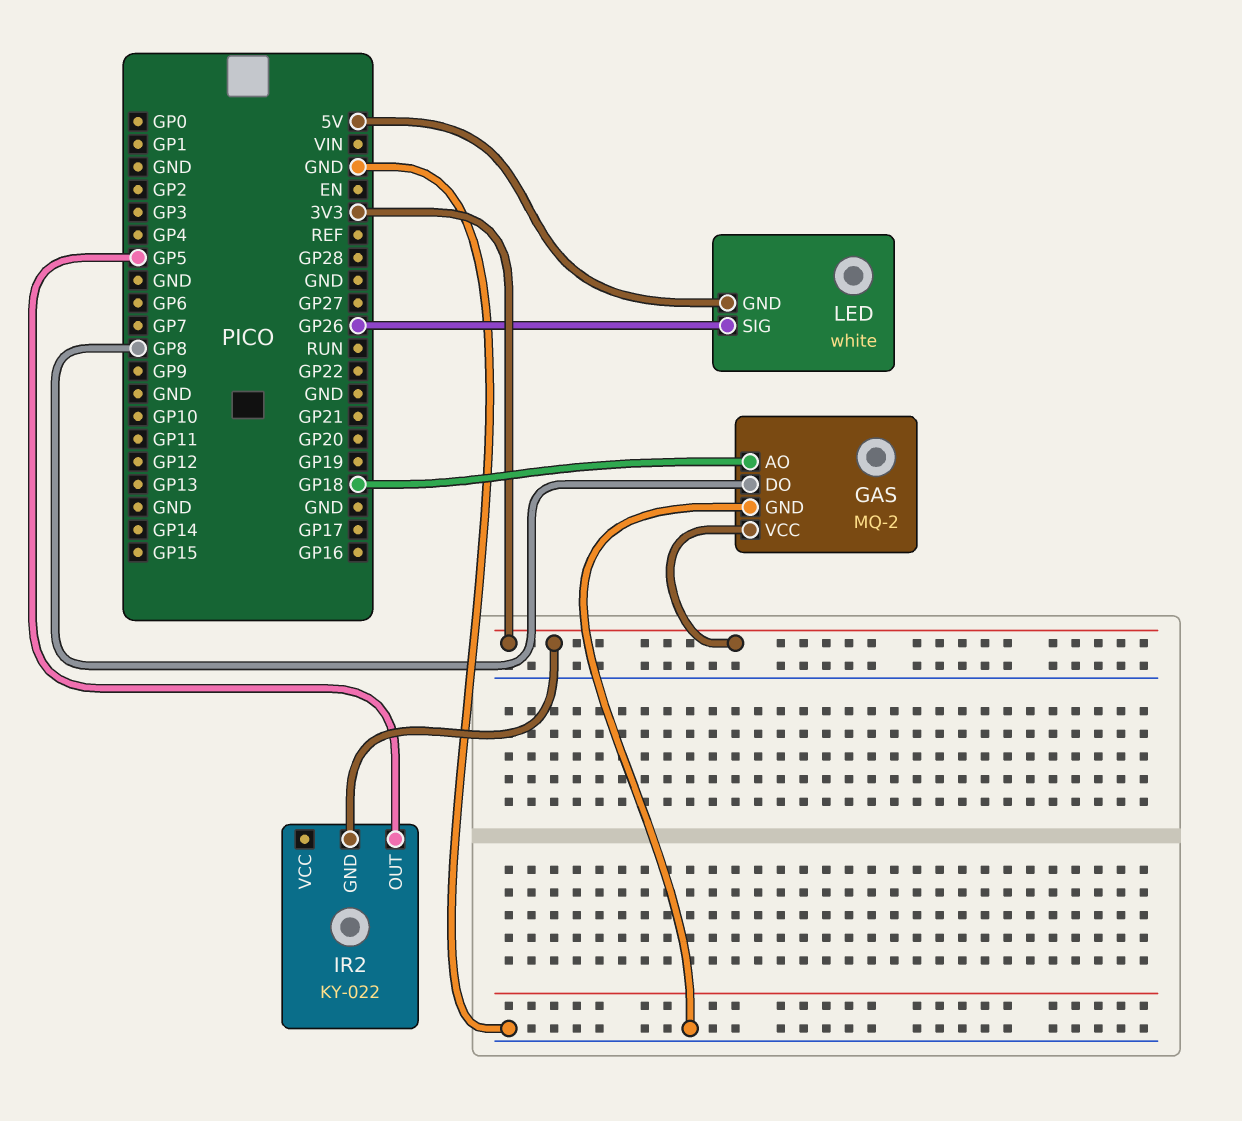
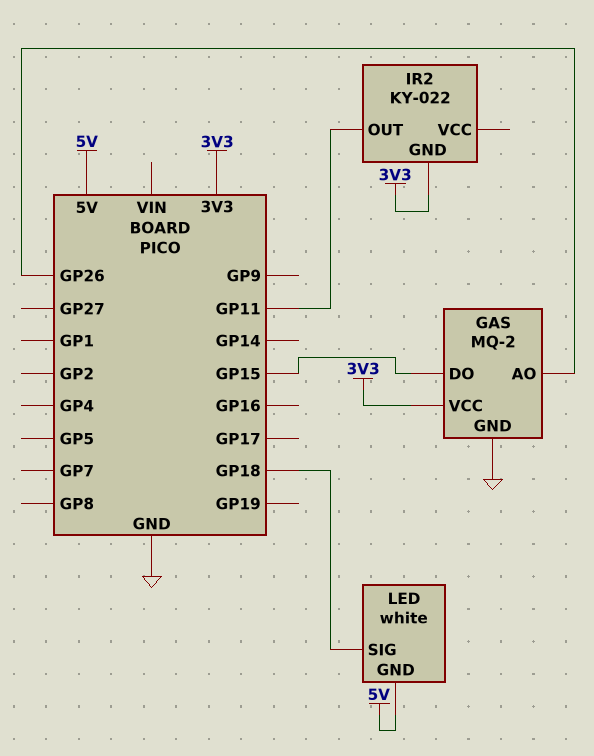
GAS pin AO: GP18 -> GP26
GAS pin DO: GP8 -> GP15
IR2 pin OUT: GP5 -> GP11
LED pin SIG: GP26 -> GP18

